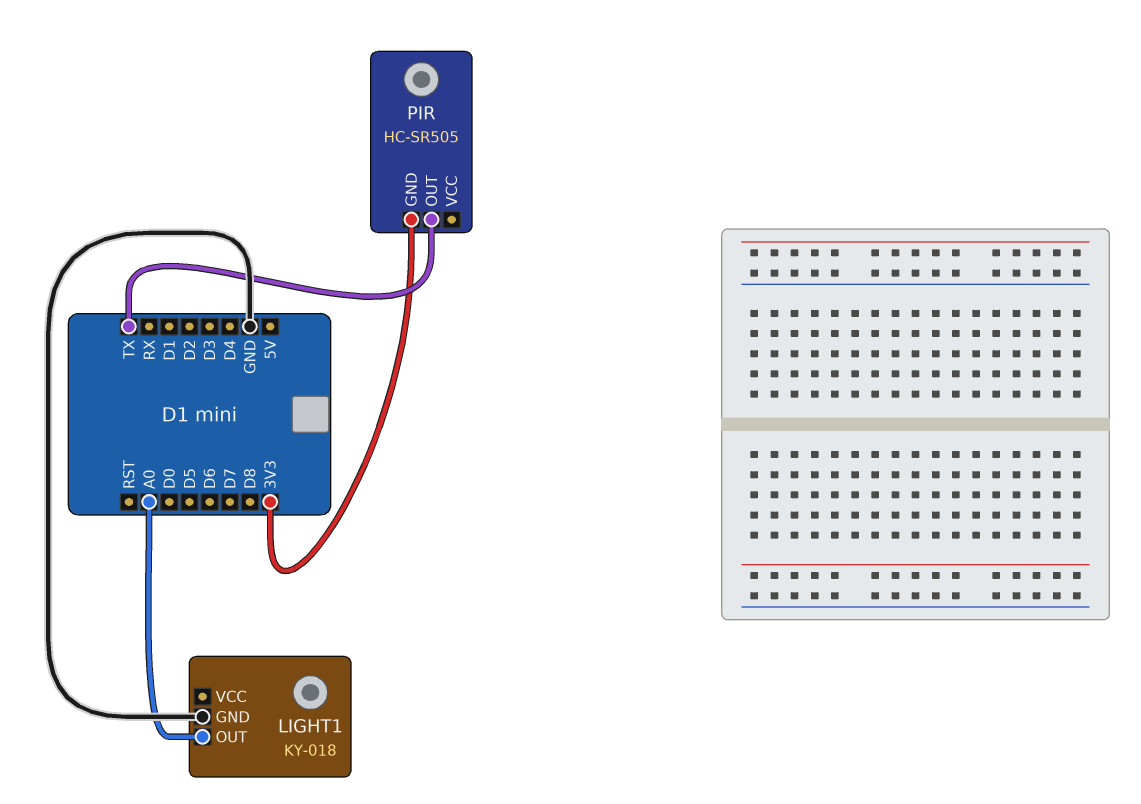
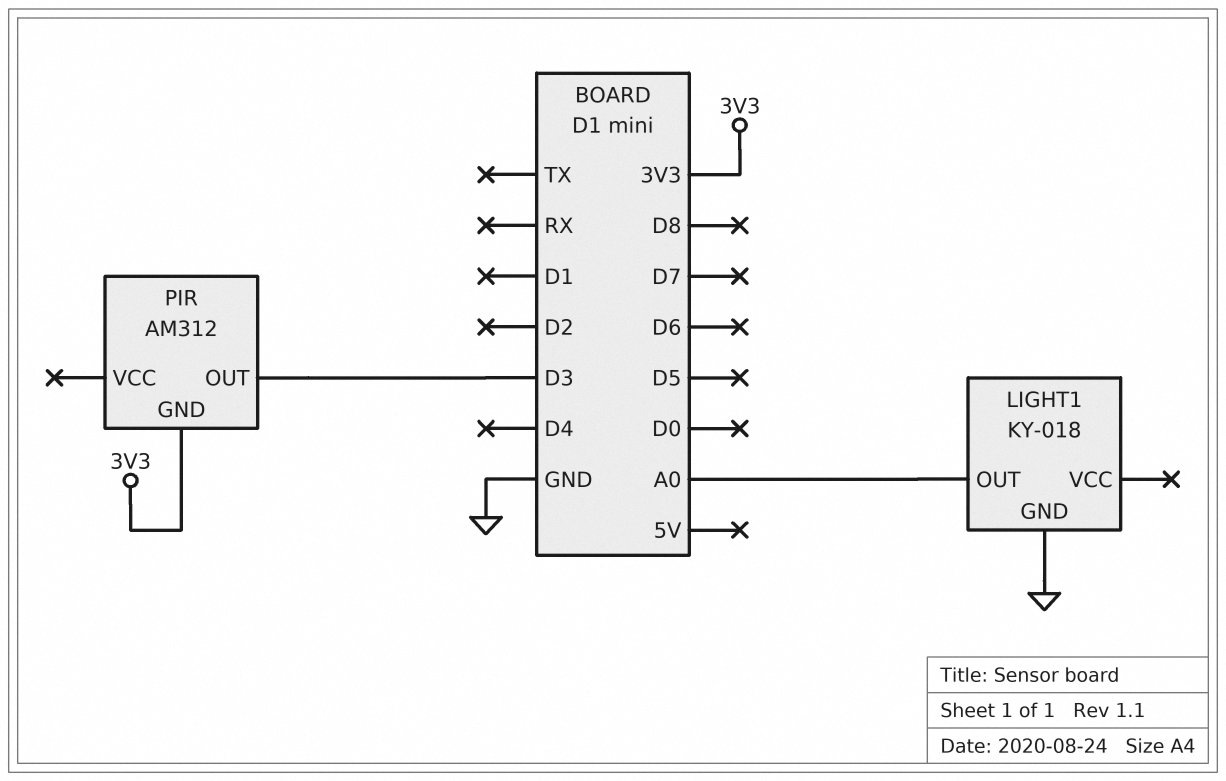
PIR: HC-SR505 -> AM312
PIR pin OUT: TX -> D3

